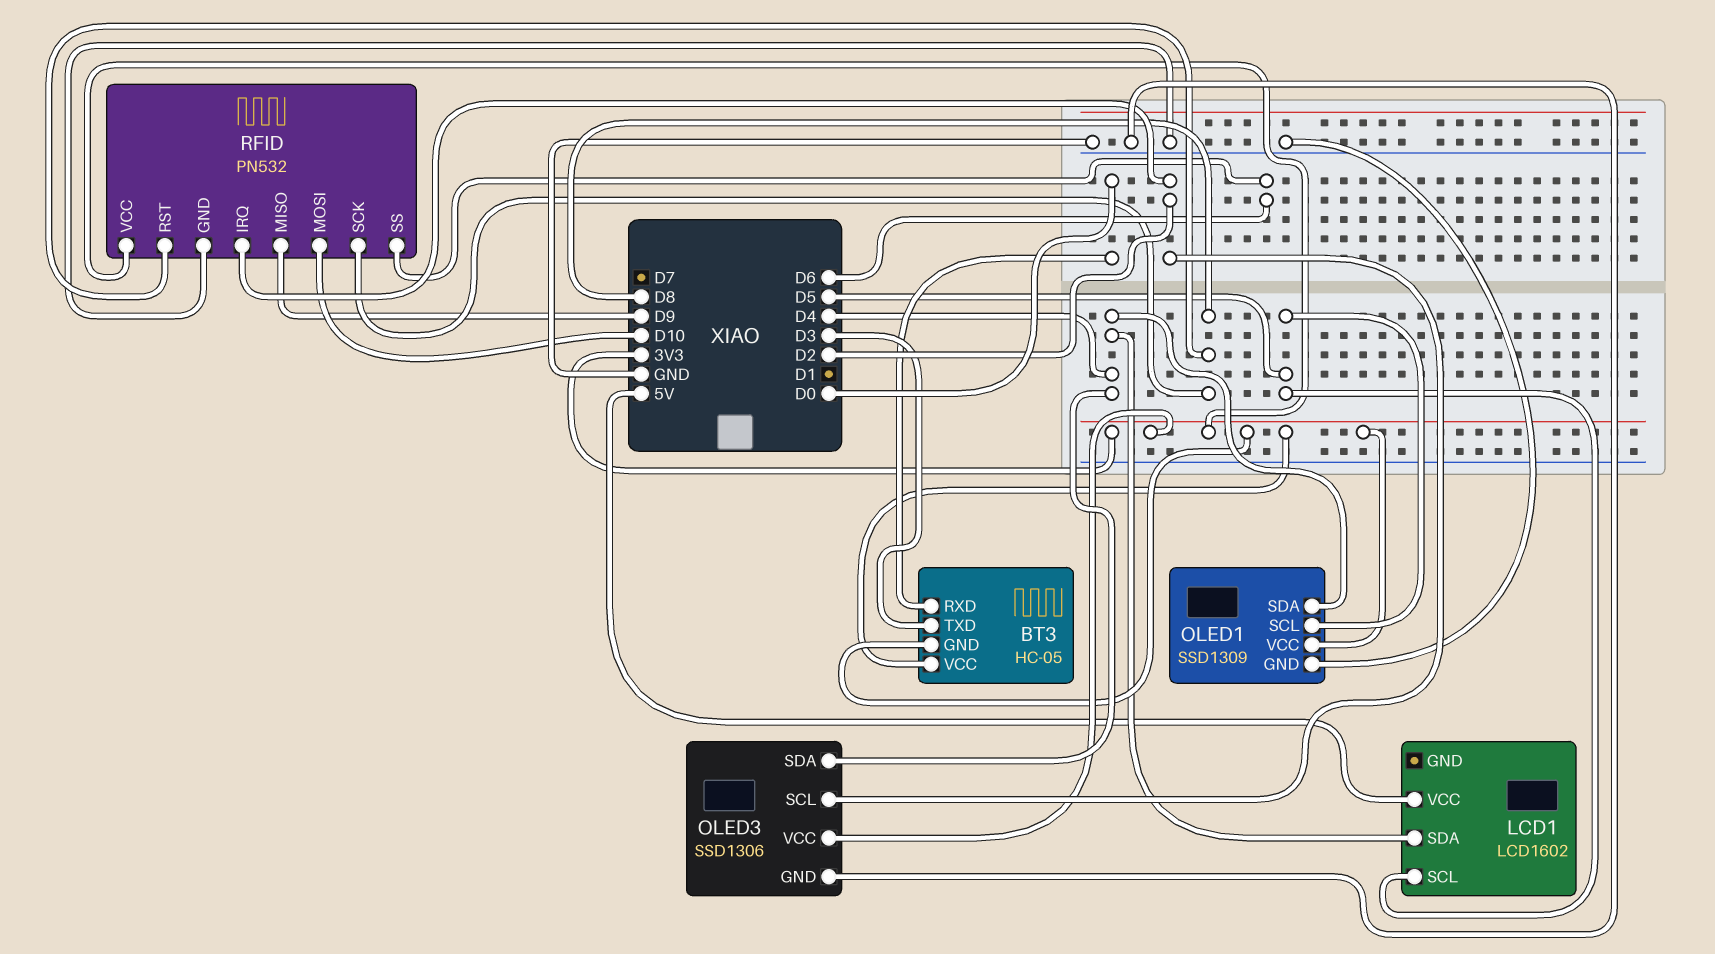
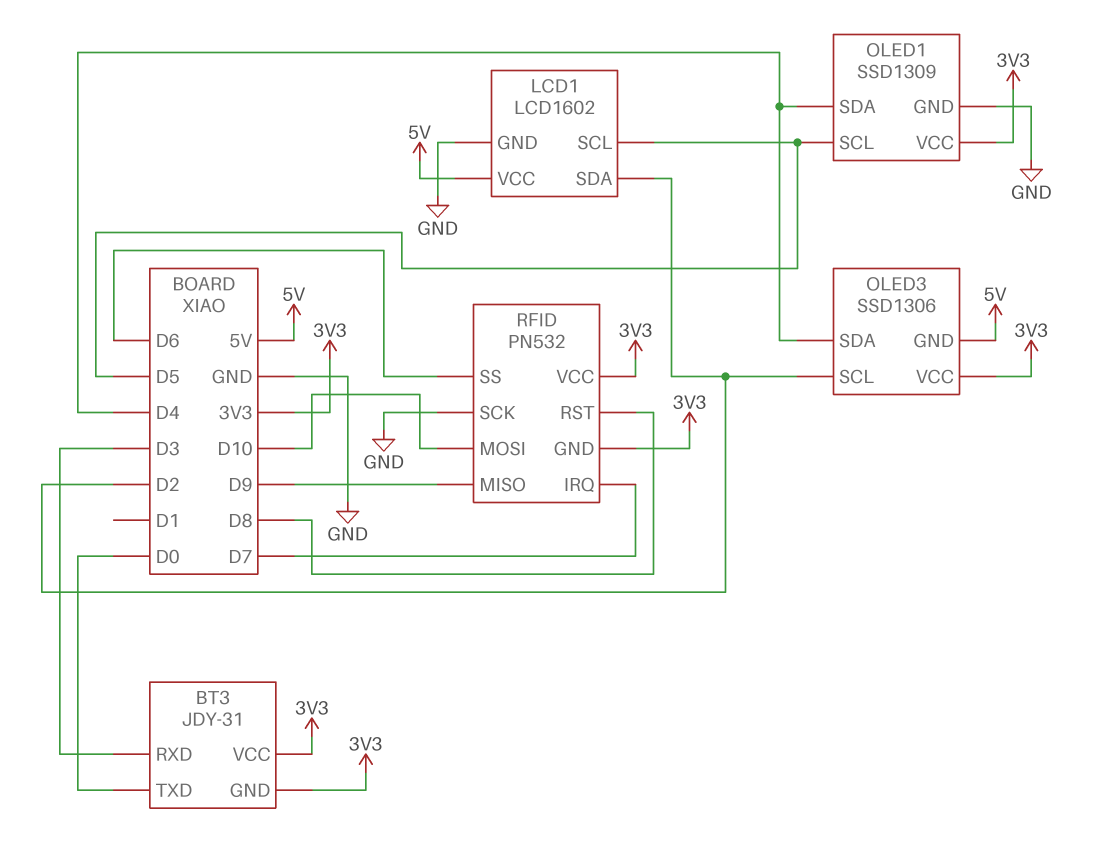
BT3: HC-05 -> JDY-31
BT3 pin RXD: D0 -> D3
BT3 pin TXD: D3 -> D0
LCD1 pin GND: none -> GND
LCD1 pin SDA: D4 -> D2
OLED3 pin GND: GND -> 5V
RFID pin GND: GND -> 3V3
RFID pin IRQ: D2 -> D7
RFID pin SCK: D8 -> GND

